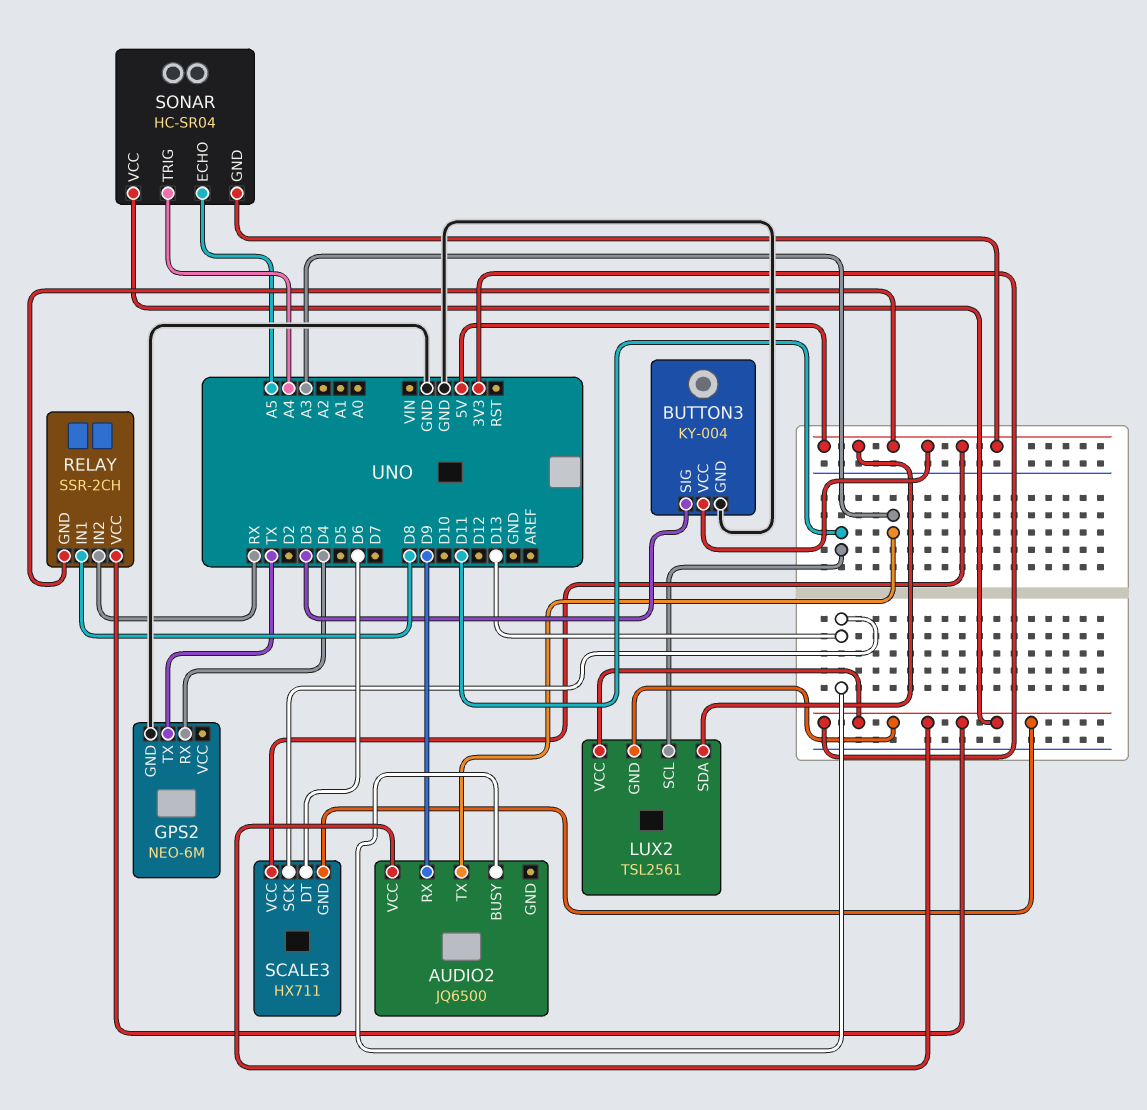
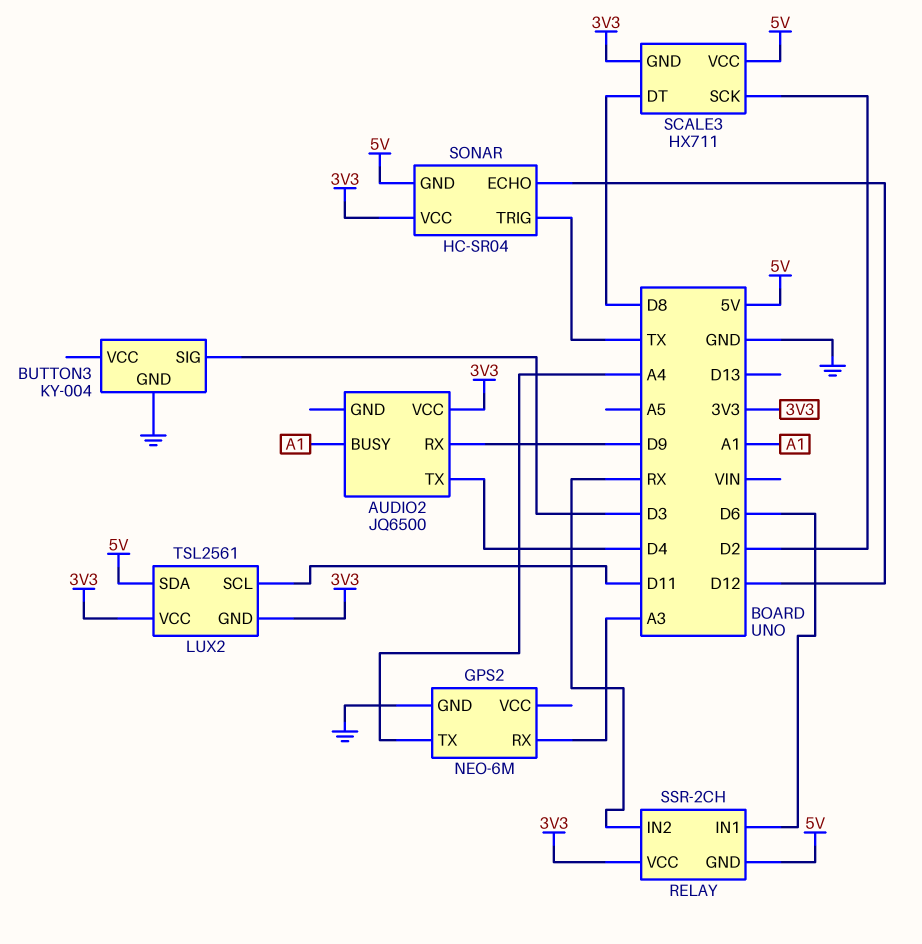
AUDIO2 pin BUSY: D13 -> A1
AUDIO2 pin TX: A3 -> D4
BUTTON3 pin VCC: 5V -> none
GPS2 pin RX: D4 -> A3
GPS2 pin TX: TX -> A4
RELAY pin IN1: D8 -> D6
SCALE3 pin DT: D6 -> D8
SCALE3 pin SCK: D13 -> D2
SONAR pin ECHO: A5 -> D12
SONAR pin TRIG: A4 -> TX

